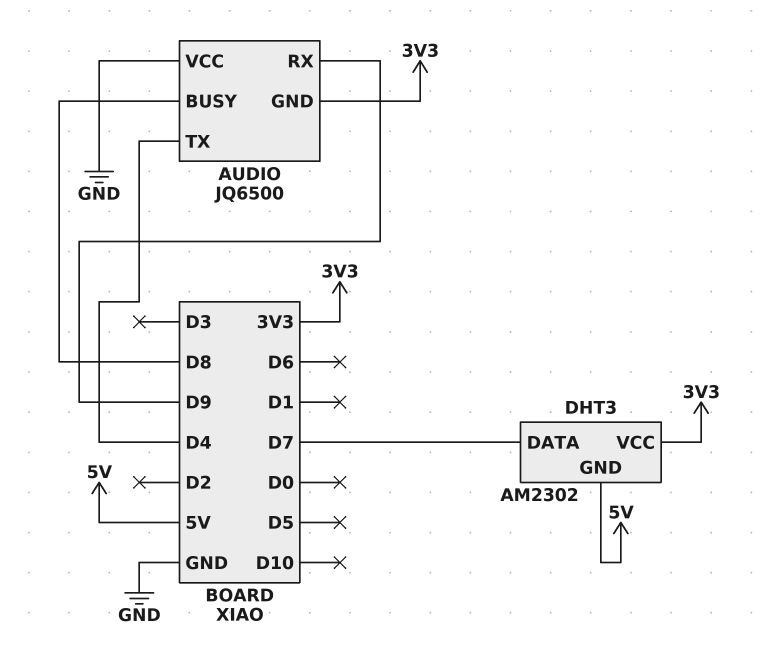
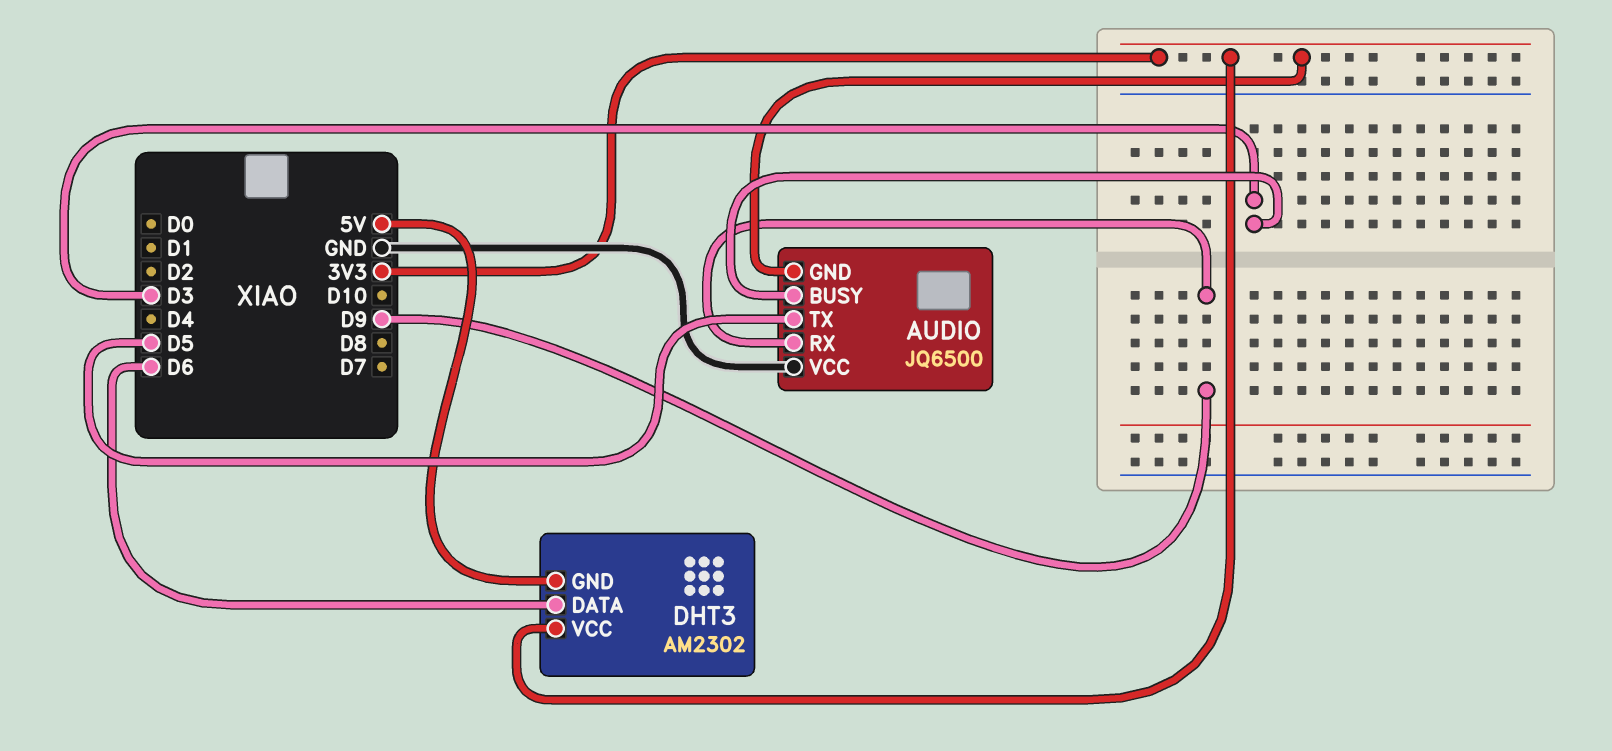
AUDIO pin BUSY: D8 -> D3
AUDIO pin TX: D4 -> D5
DHT3 pin DATA: D7 -> D6

